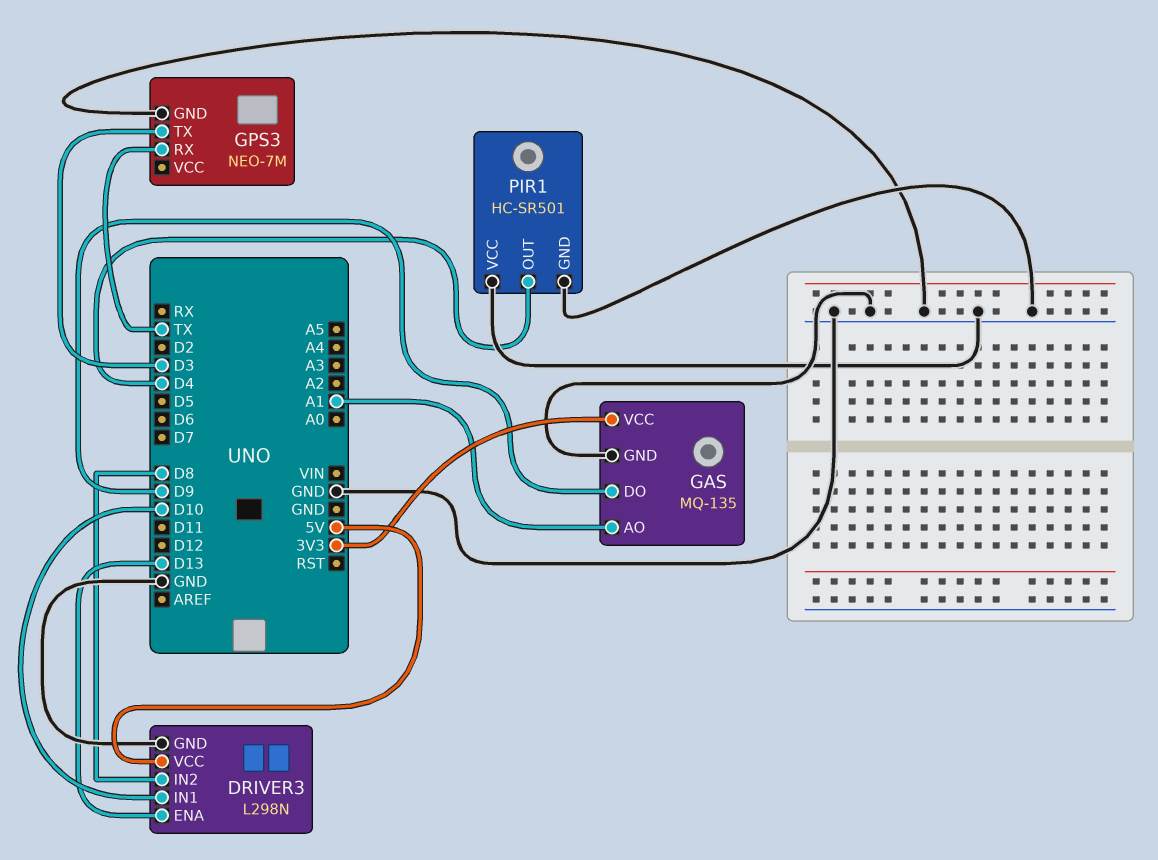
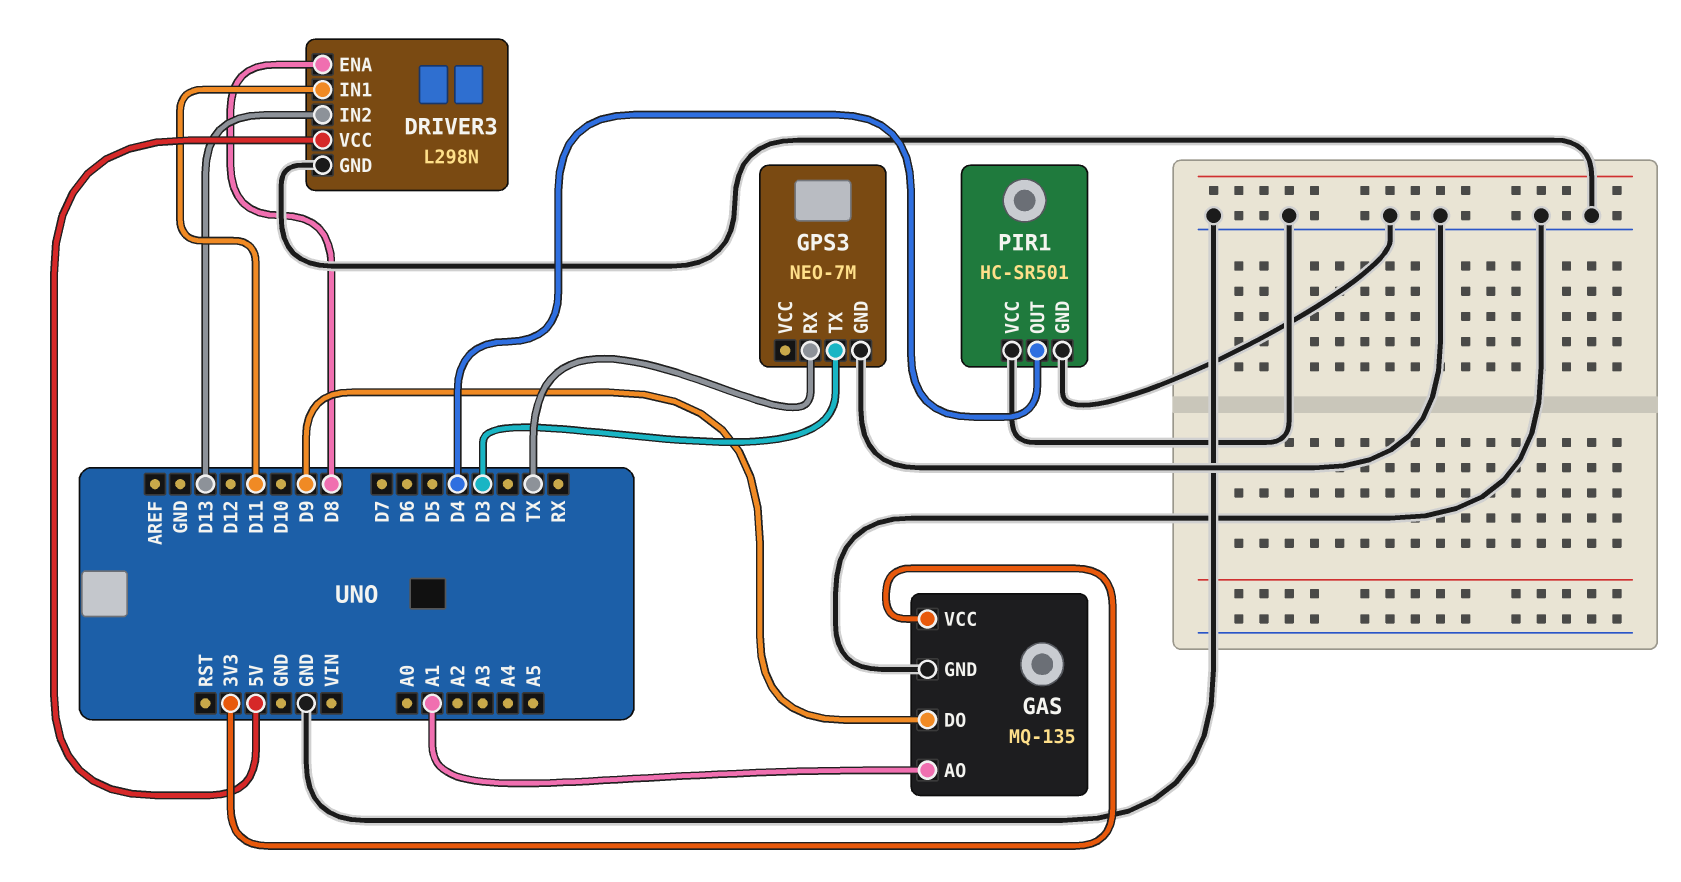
DRIVER3 pin ENA: D13 -> D8
DRIVER3 pin IN1: D10 -> D11
DRIVER3 pin IN2: D8 -> D13

